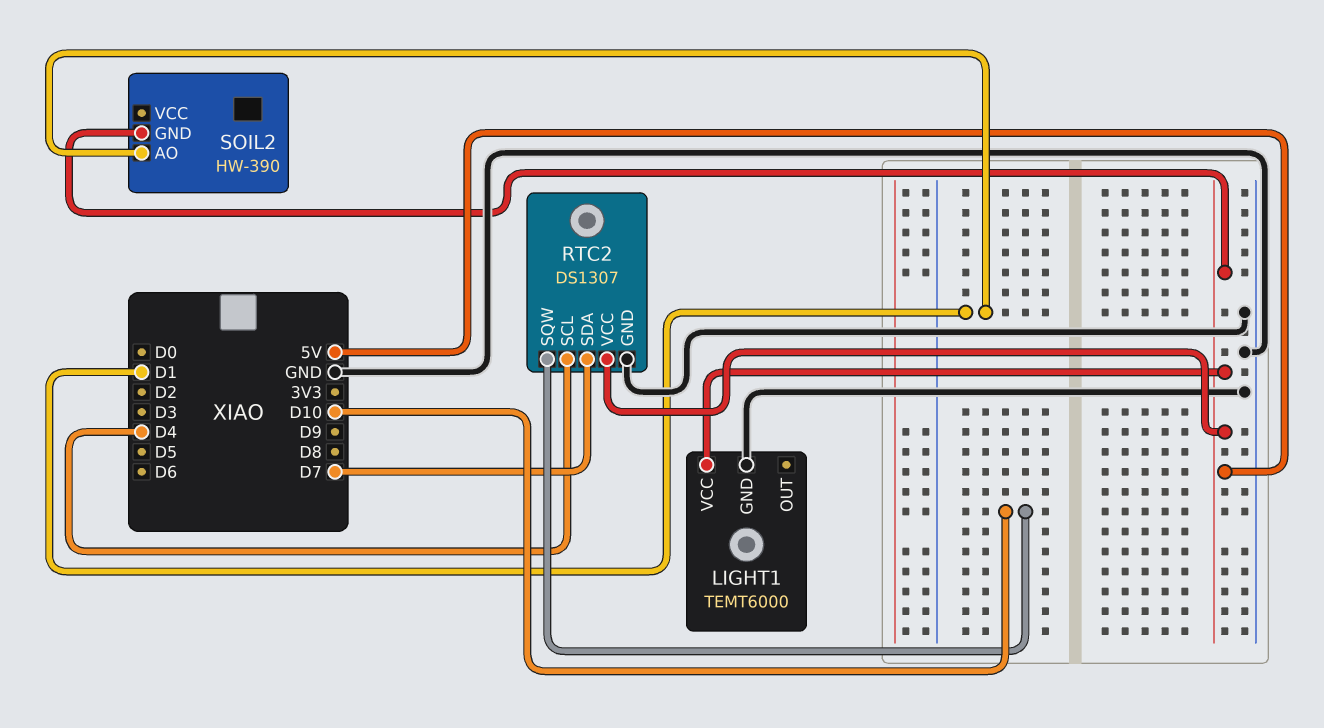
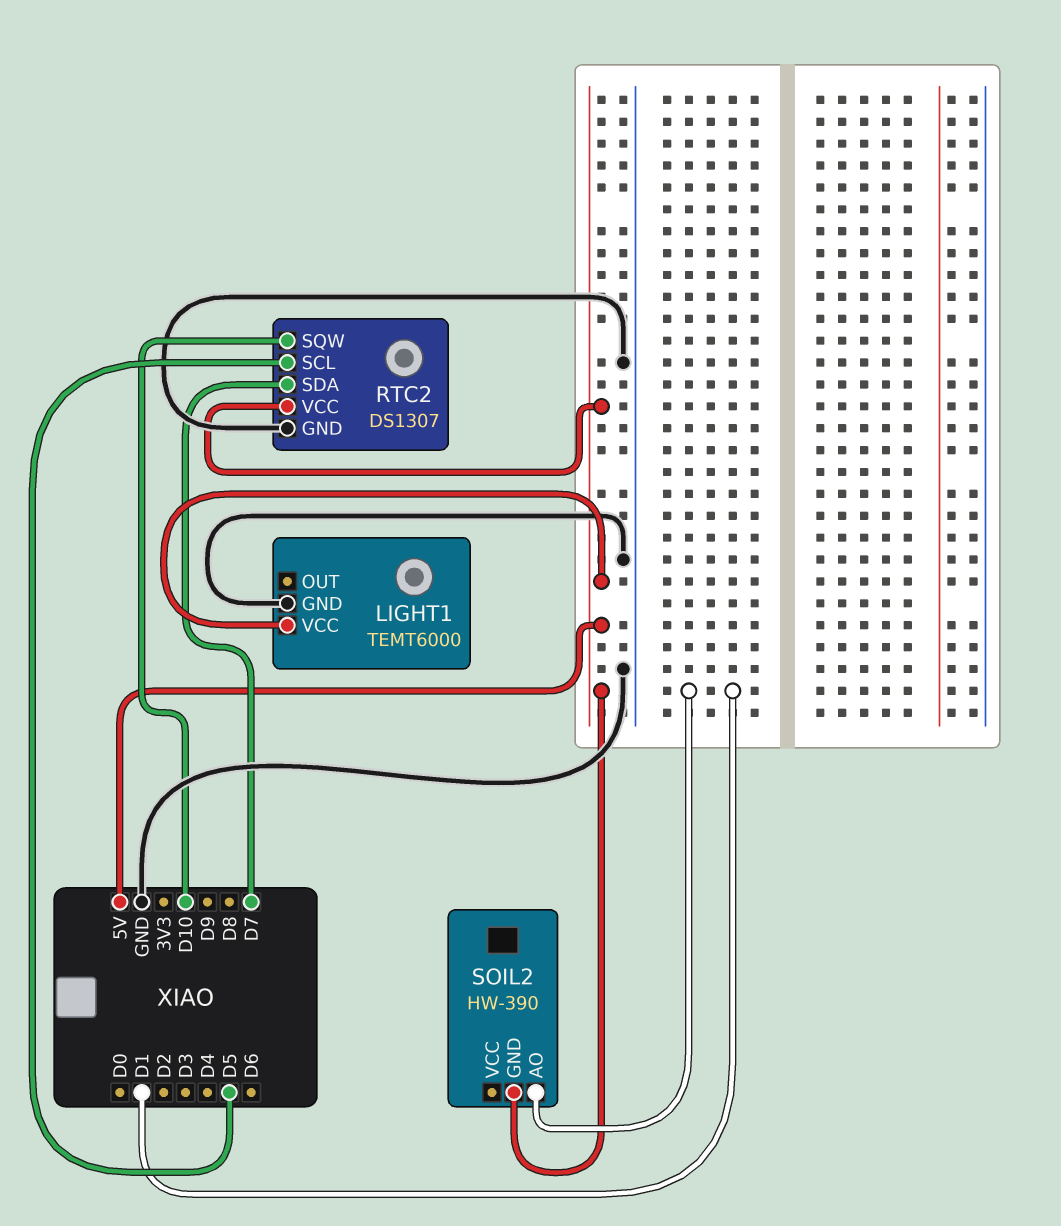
RTC2 pin SCL: D4 -> D5

